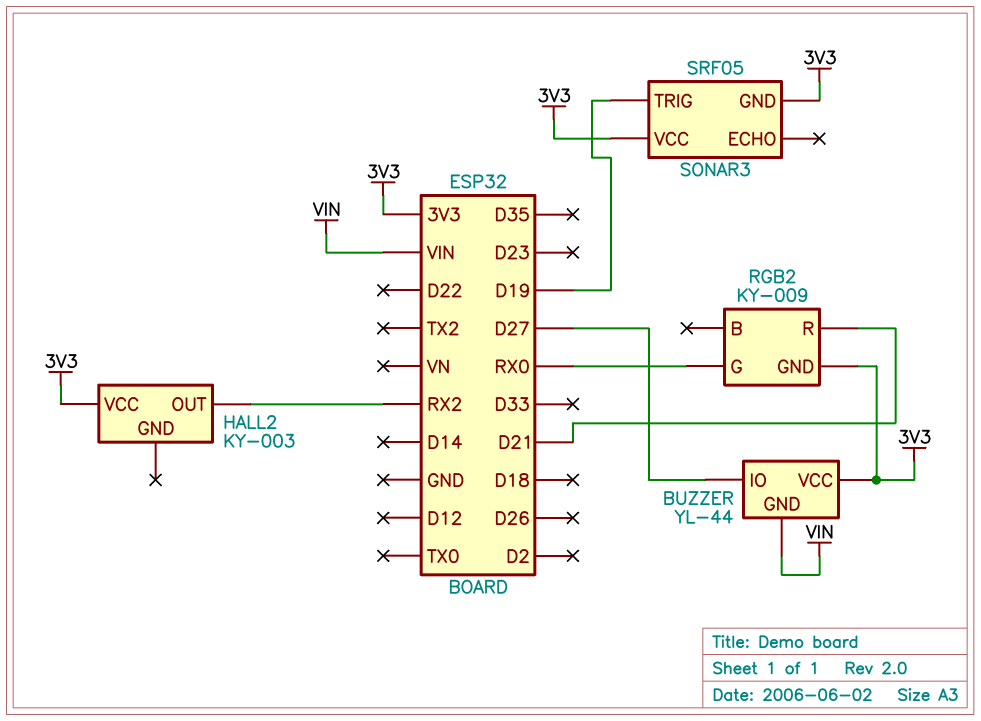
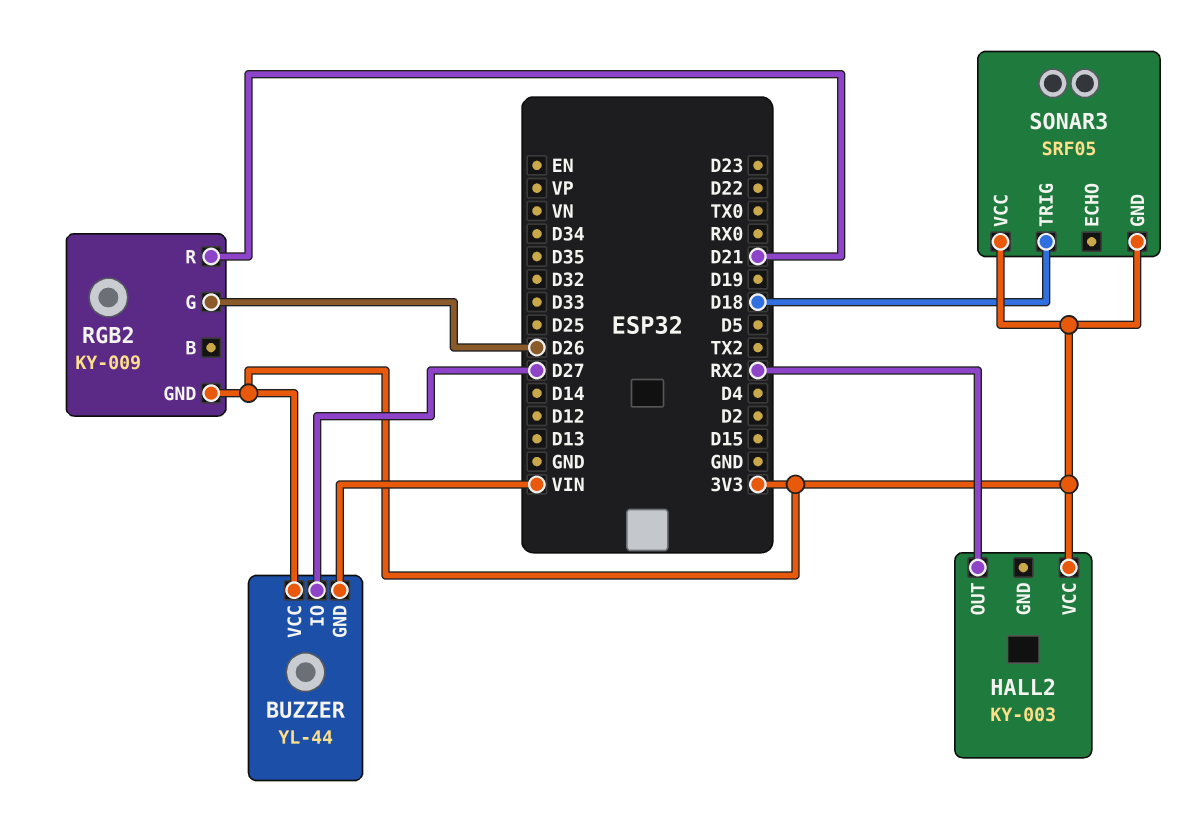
RGB2 pin G: RX0 -> D26
SONAR3 pin TRIG: D19 -> D18

